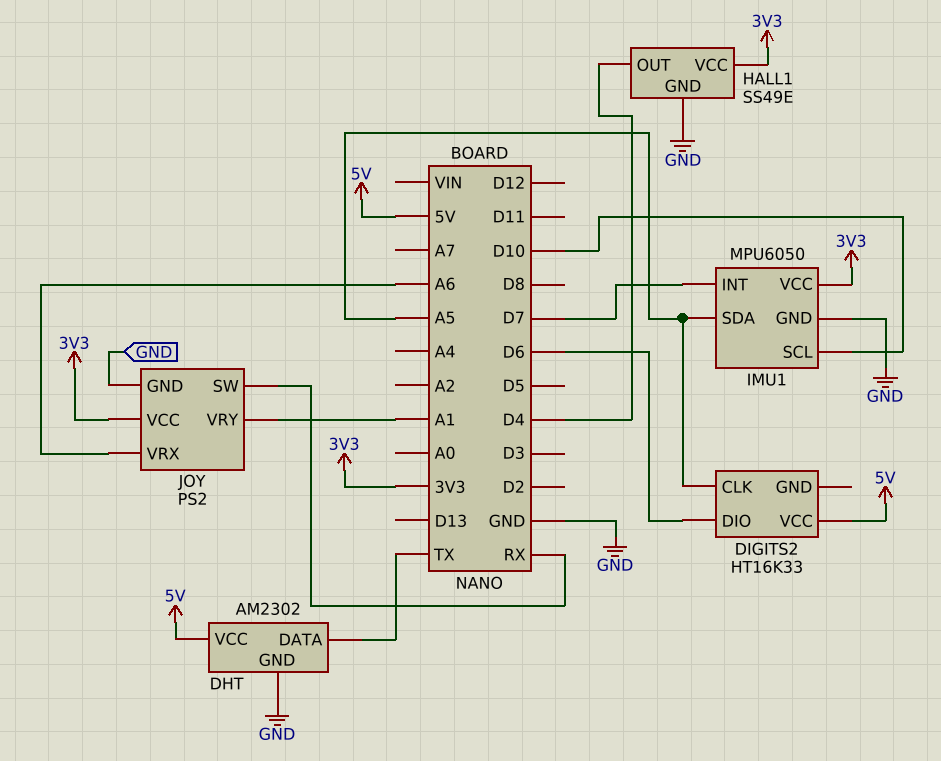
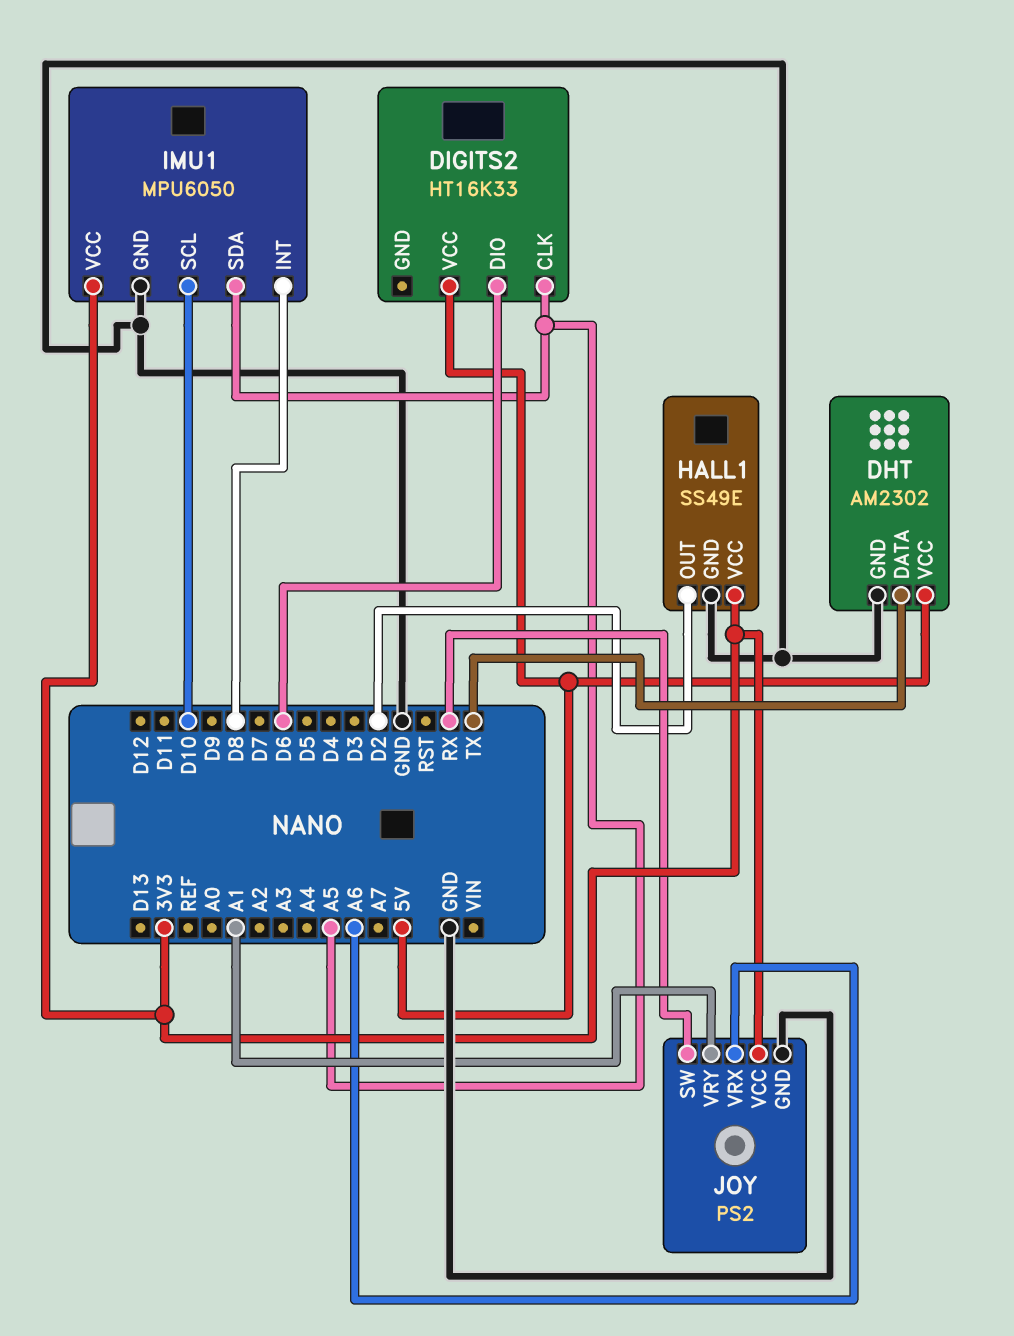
HALL1 pin OUT: D4 -> D2
IMU1 pin INT: D7 -> D8

